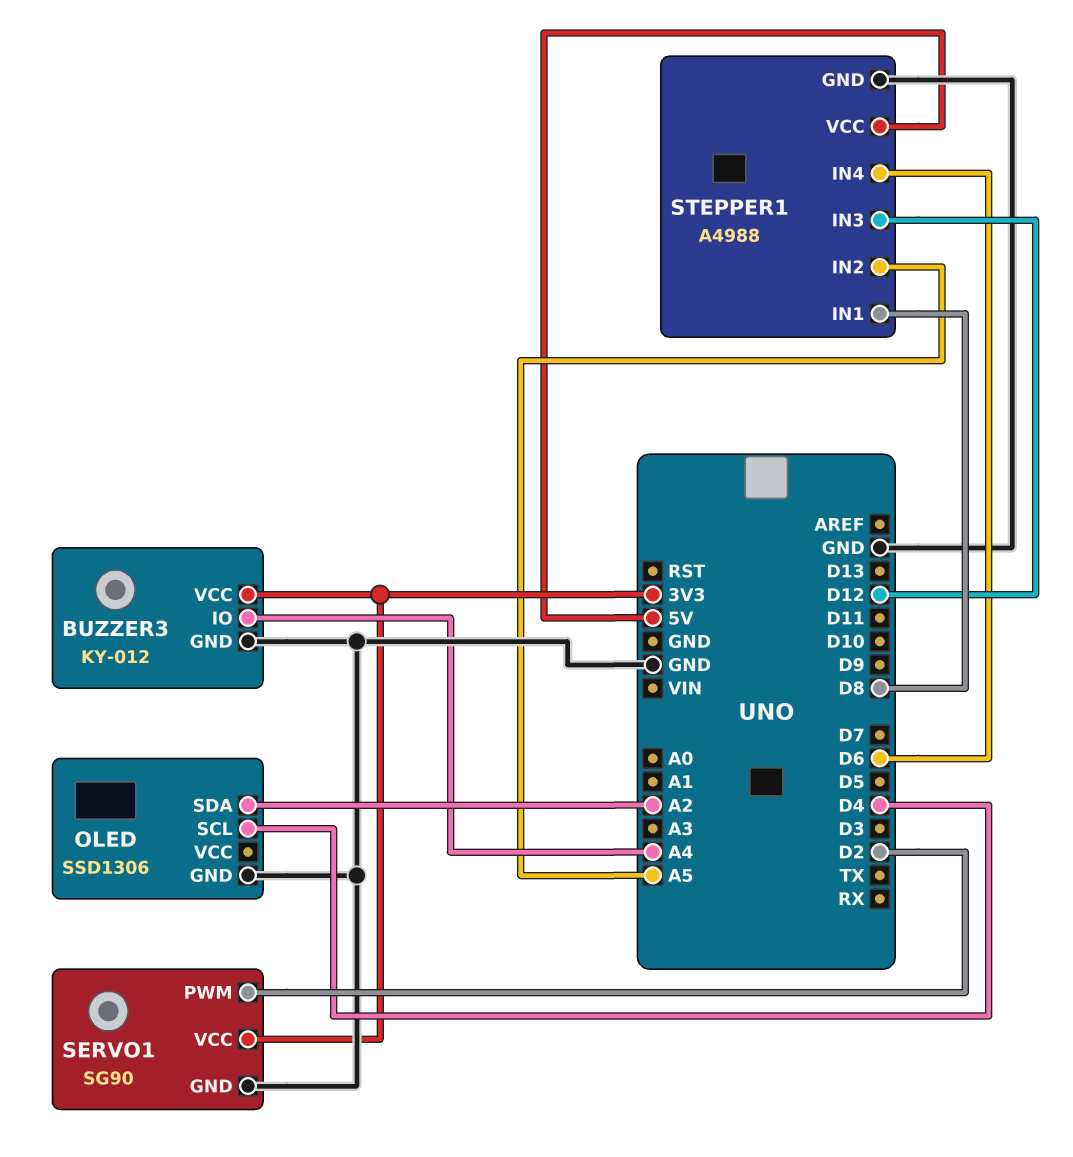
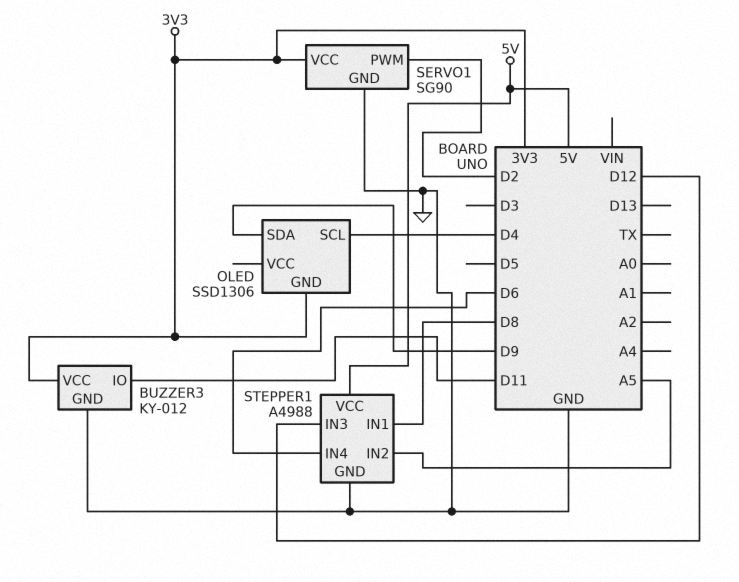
BUZZER3 pin IO: A4 -> D11
OLED pin GND: GND -> 3V3
OLED pin SDA: A2 -> D9

